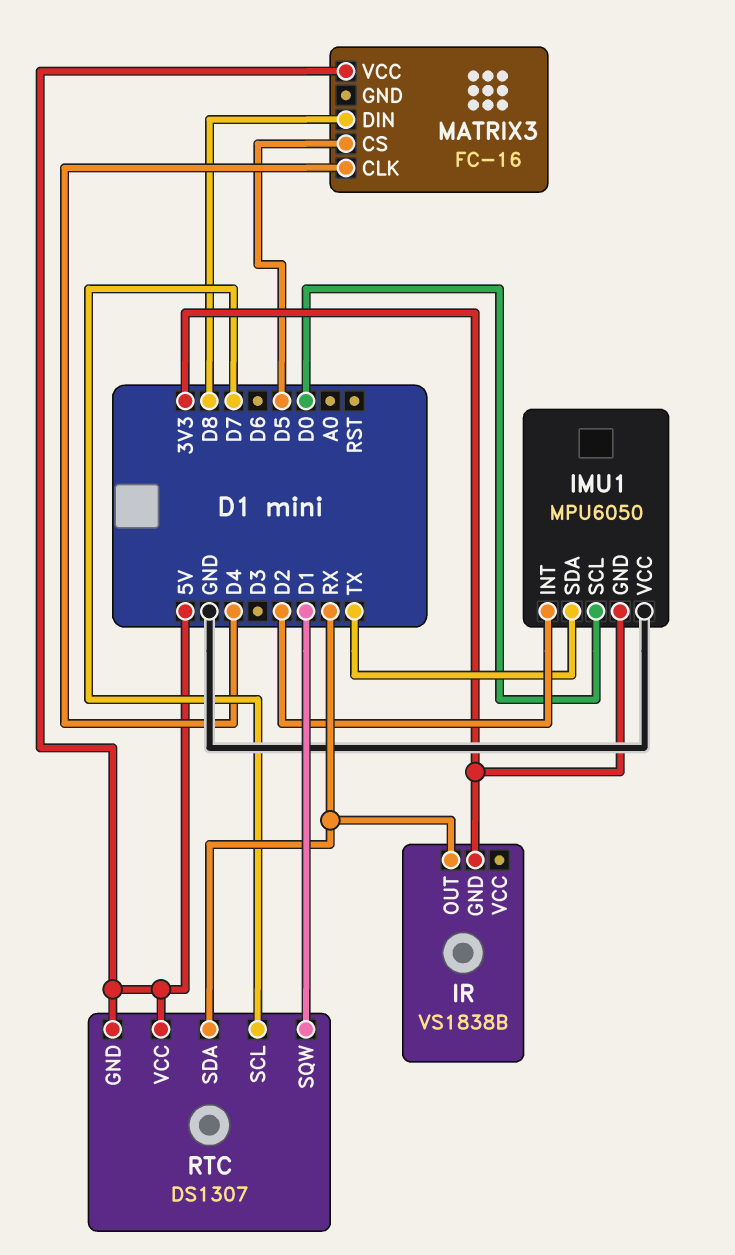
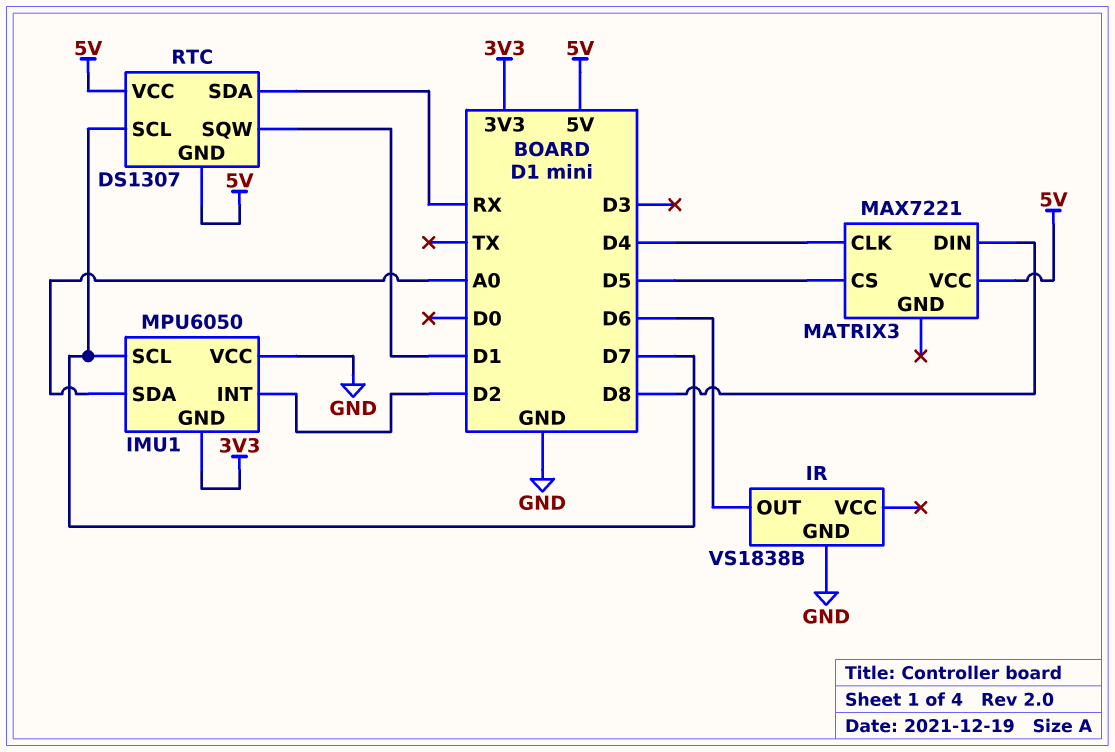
IMU1 pin SCL: D0 -> D7
IMU1 pin SDA: TX -> A0
IR pin GND: 3V3 -> GND
IR pin OUT: RX -> D6
MATRIX3: FC-16 -> MAX7221

